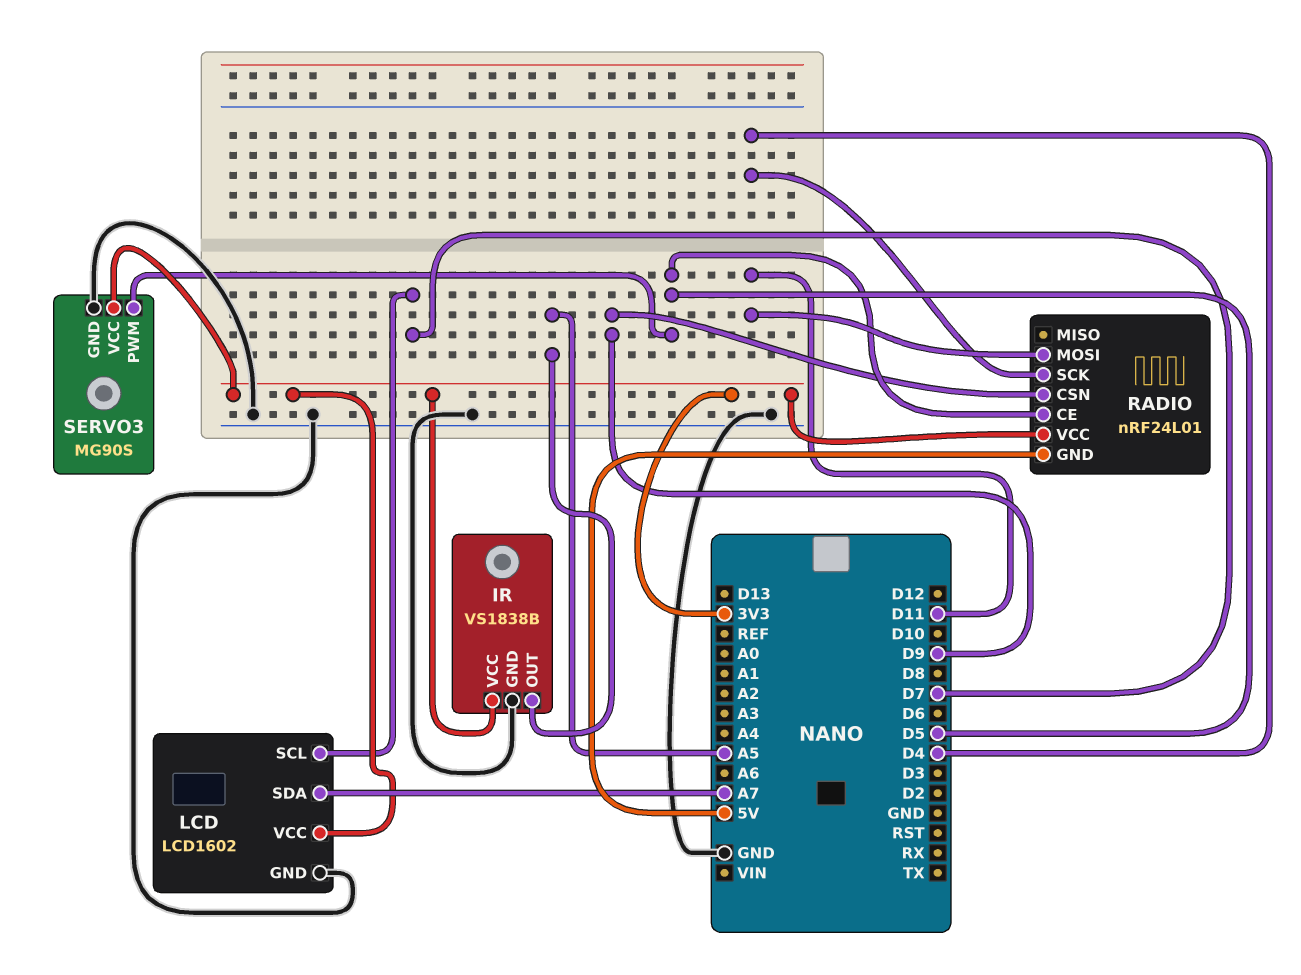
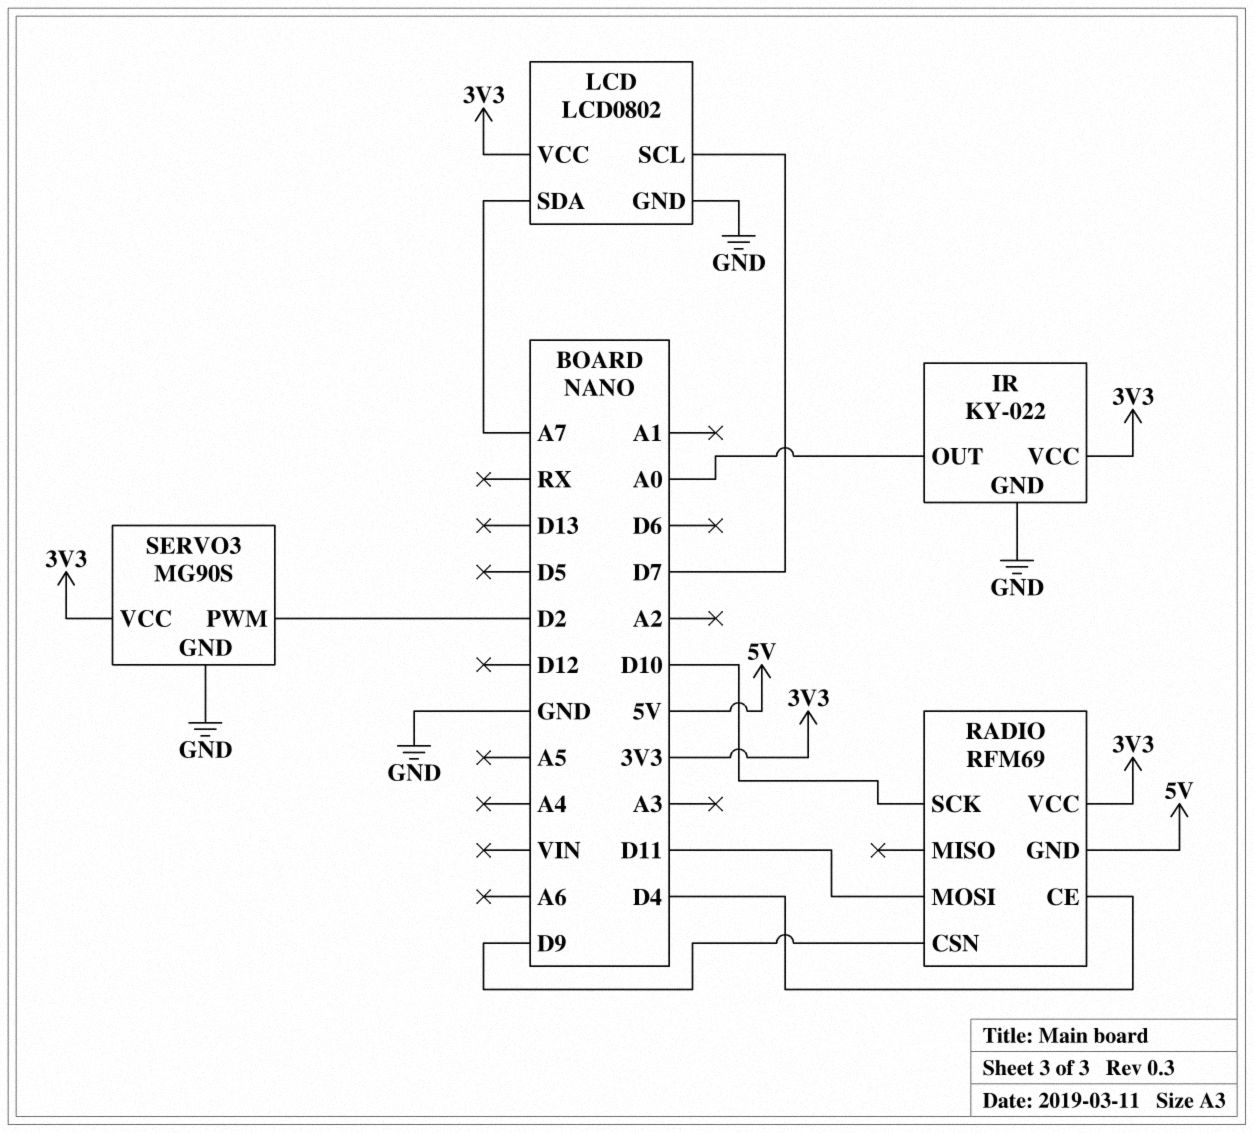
IR: VS1838B -> KY-022
IR pin OUT: A5 -> A0
LCD: LCD1602 -> LCD0802
RADIO: nRF24L01 -> RFM69
RADIO pin CE: D5 -> D4
RADIO pin SCK: D4 -> D10
SERVO3 pin PWM: D5 -> D2

